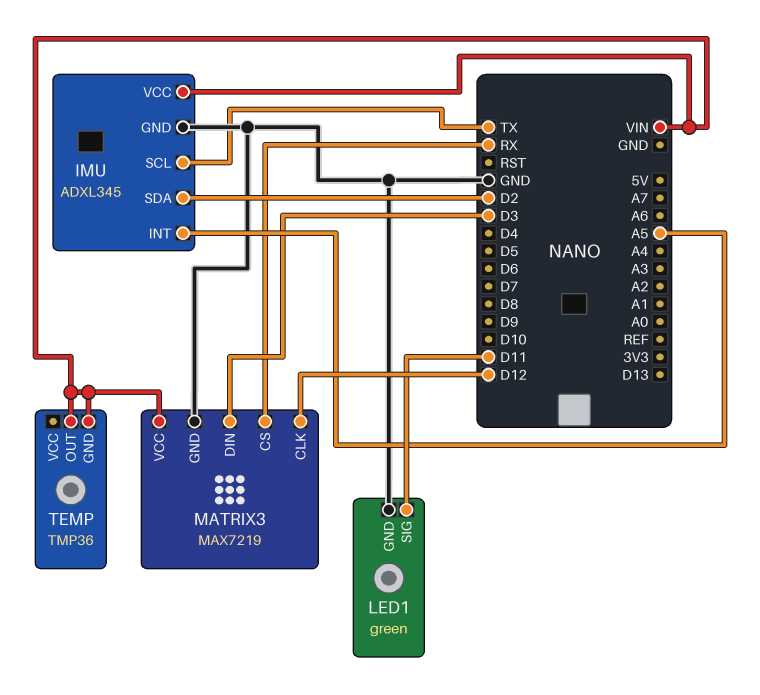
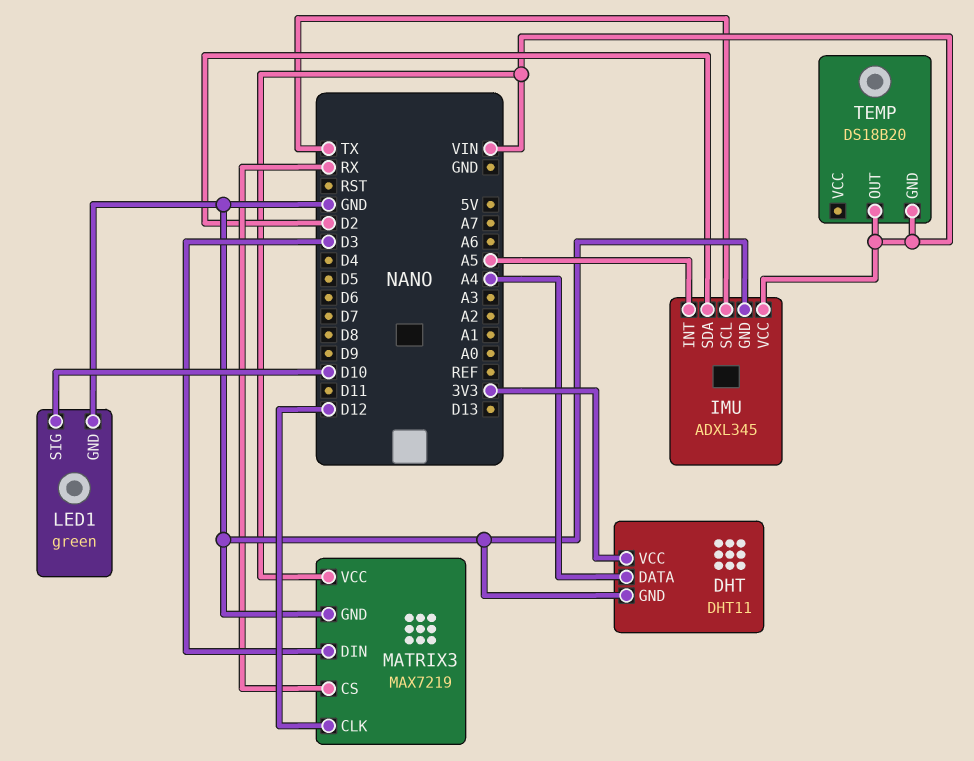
DHT: none -> DHT11
DHT pin DATA: none -> A4
DHT pin GND: none -> GND
DHT pin VCC: none -> 3V3
LED1 pin SIG: D11 -> D10
TEMP: TMP36 -> DS18B20

